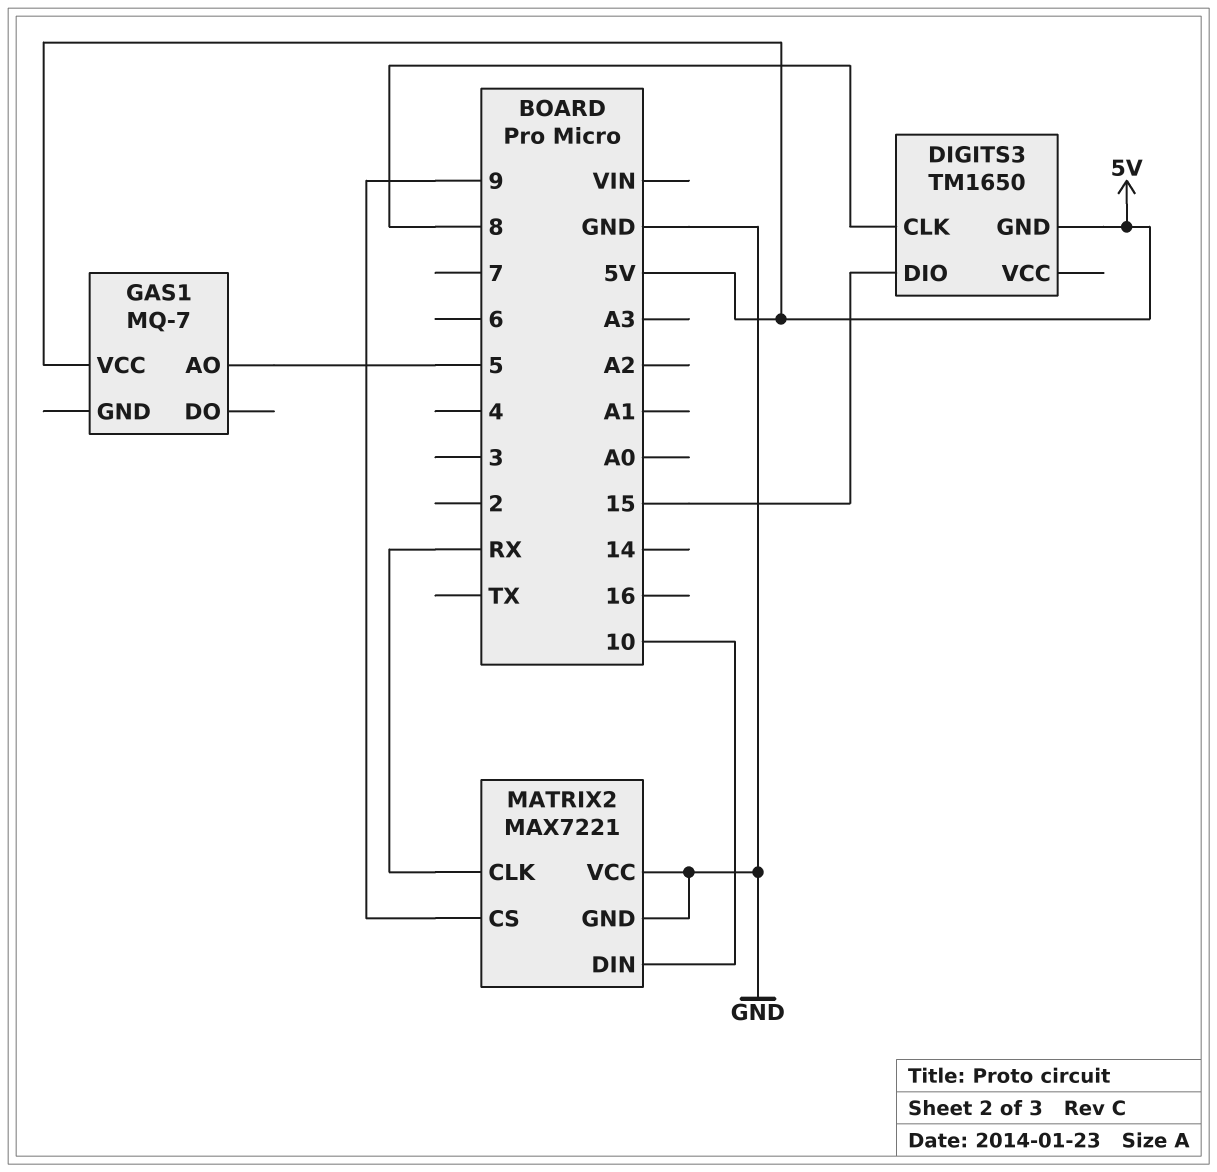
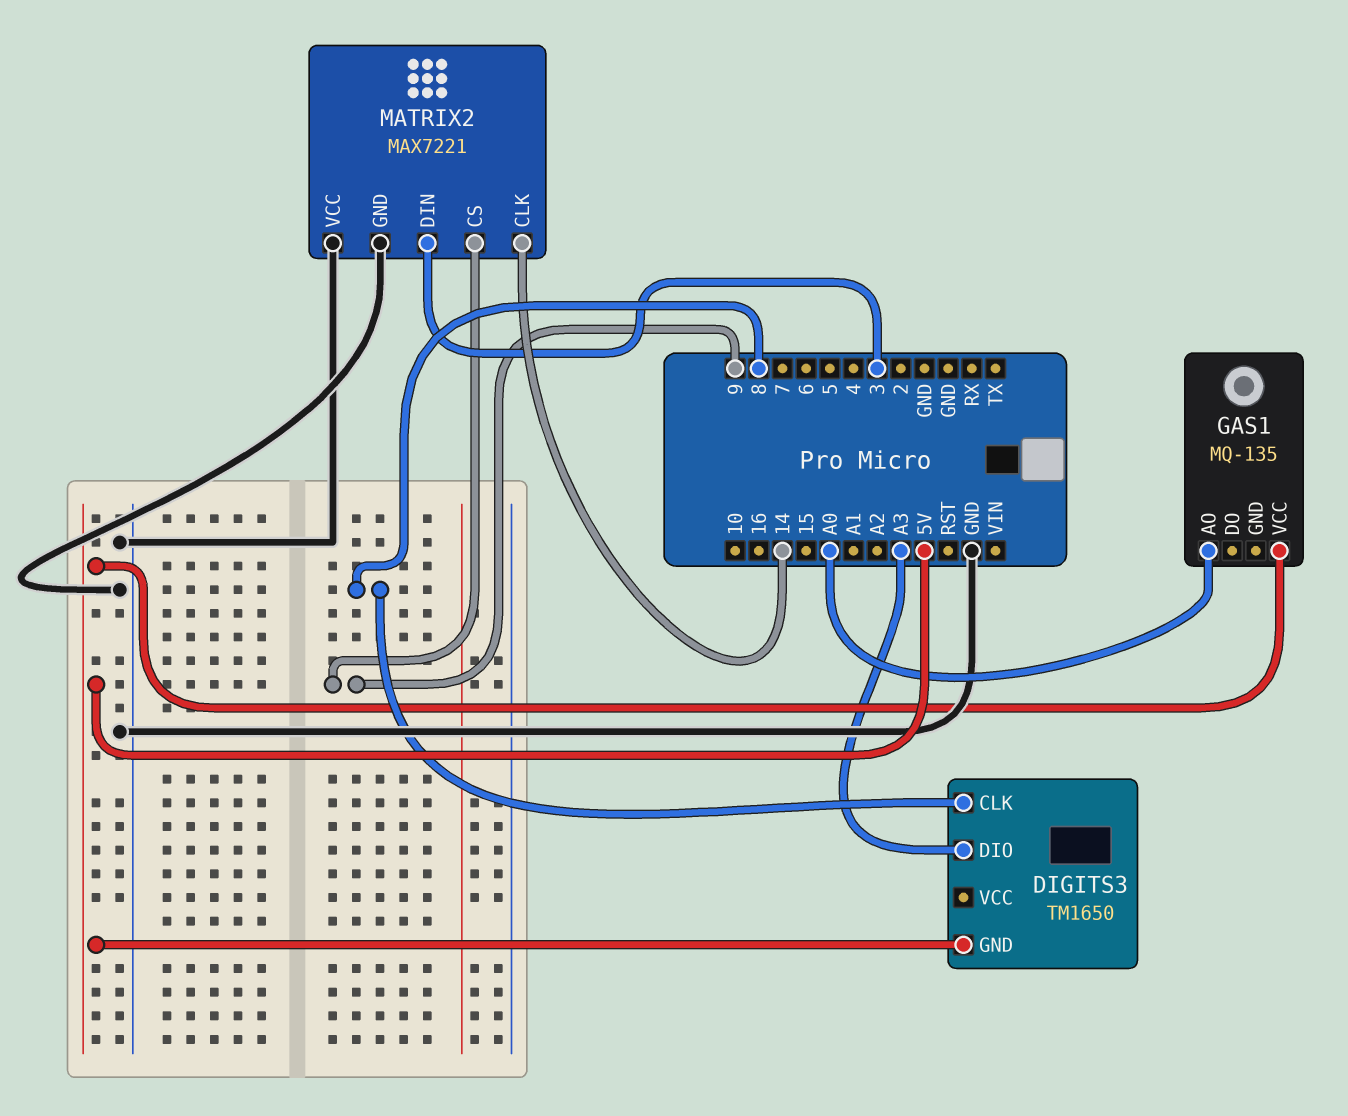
DIGITS3 pin DIO: 15 -> A3
GAS1: MQ-7 -> MQ-135
GAS1 pin AO: 5 -> A0
MATRIX2 pin CLK: RX -> 14
MATRIX2 pin DIN: 10 -> 3

